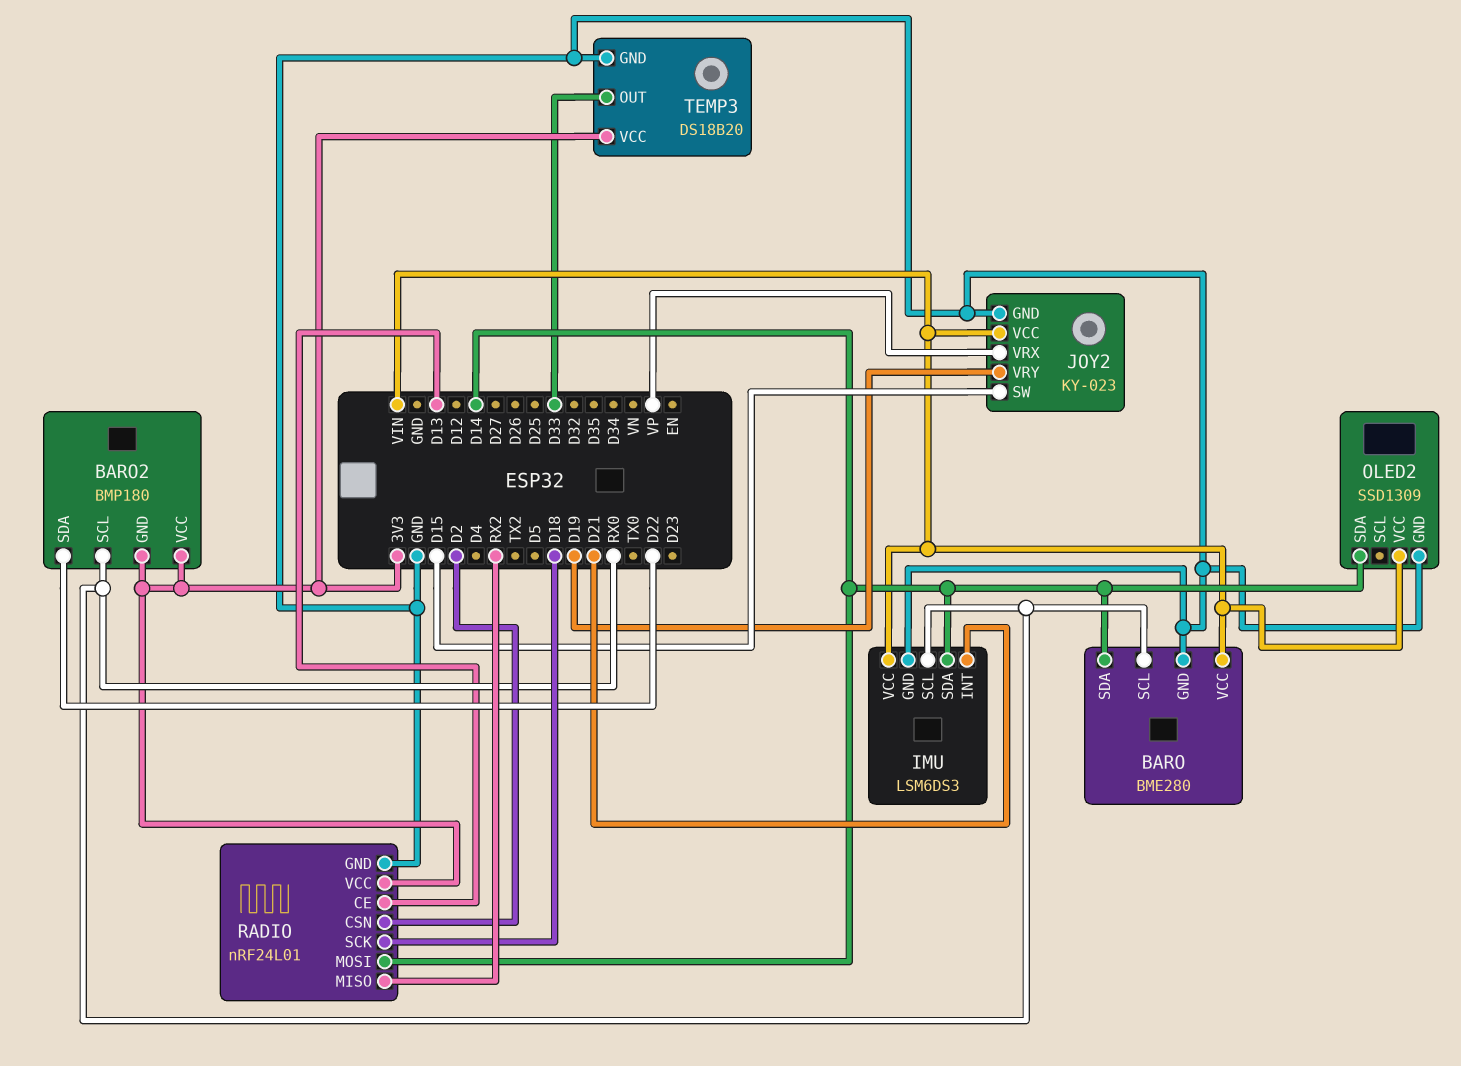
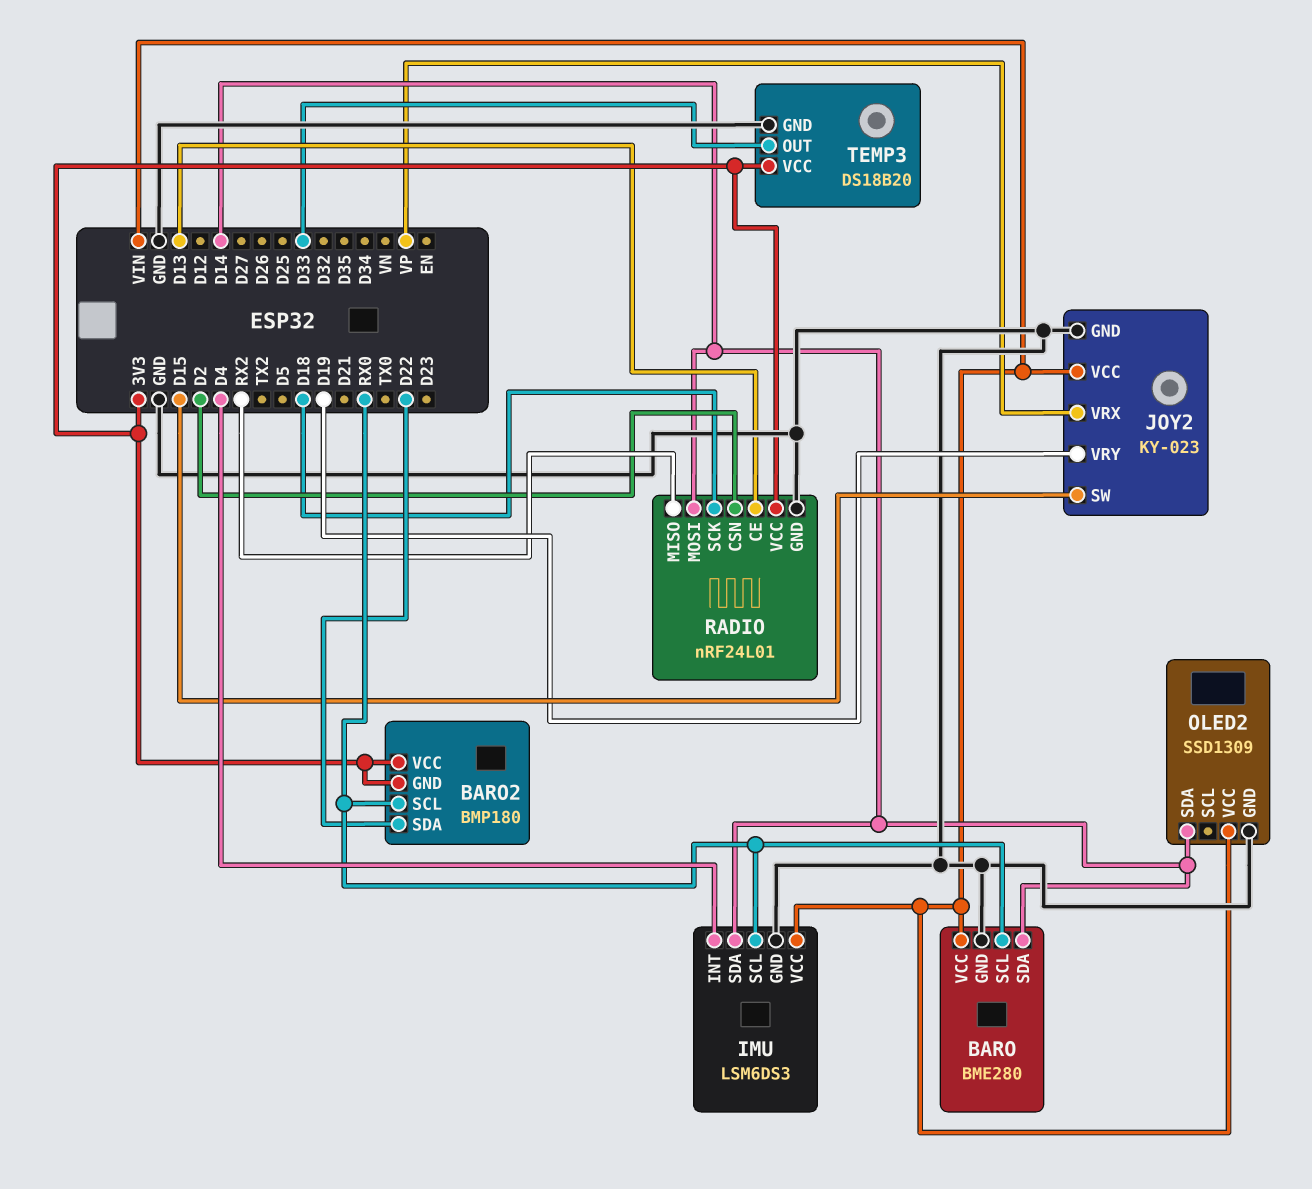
IMU pin INT: D21 -> D4

